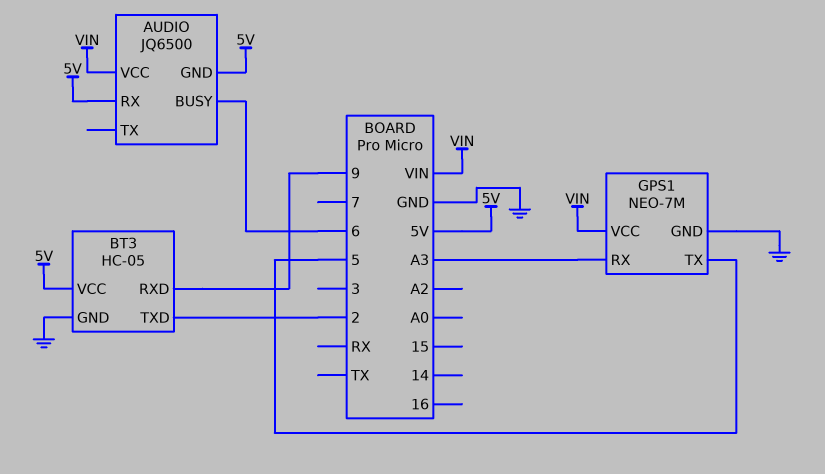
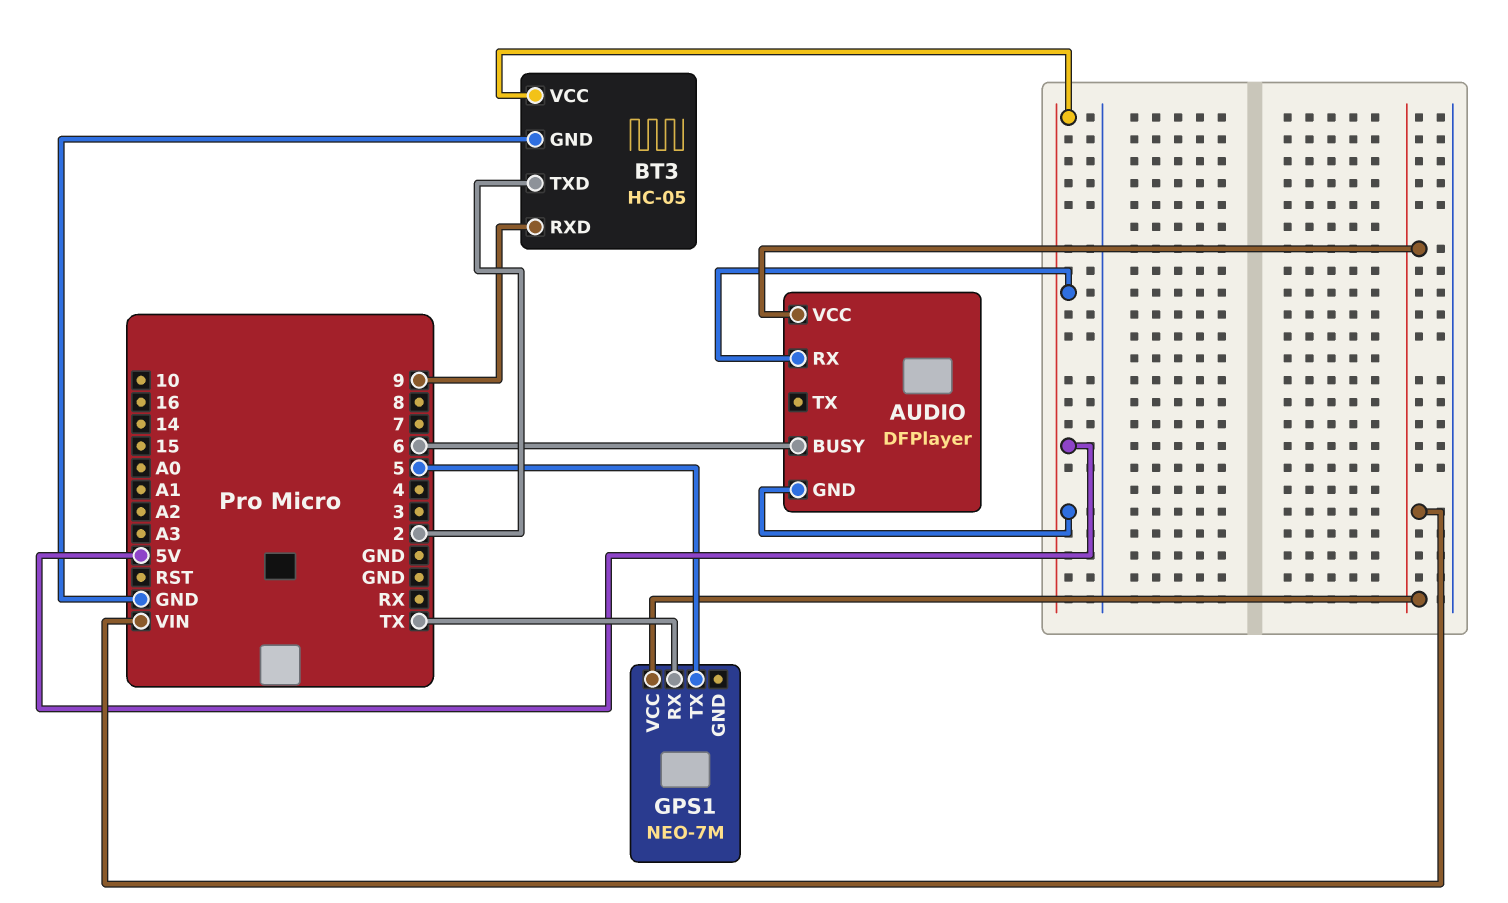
AUDIO: JQ6500 -> DFPlayer
GPS1 pin GND: GND -> none
GPS1 pin RX: A3 -> TX

